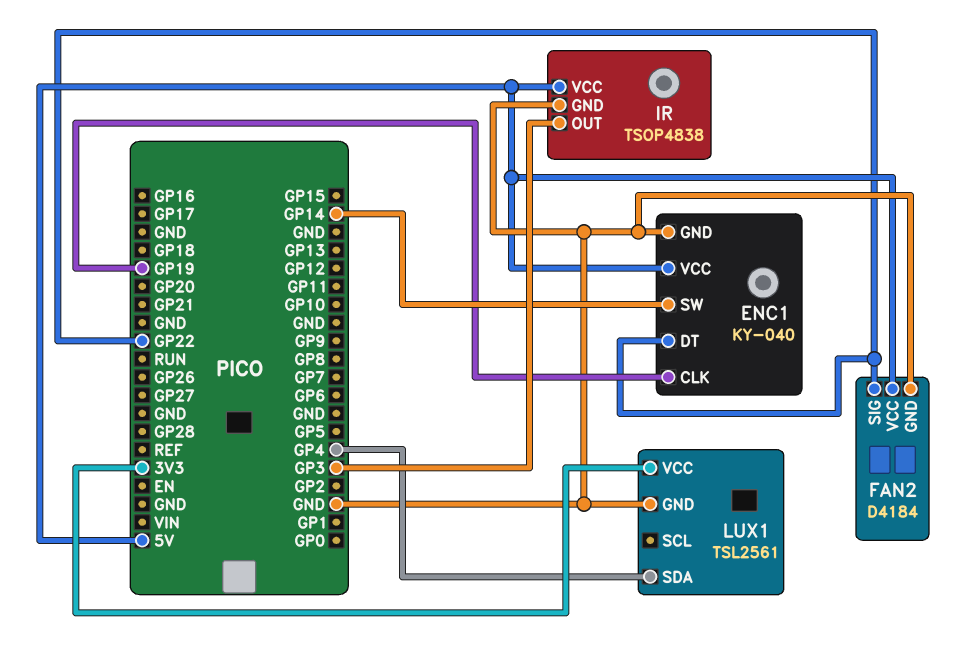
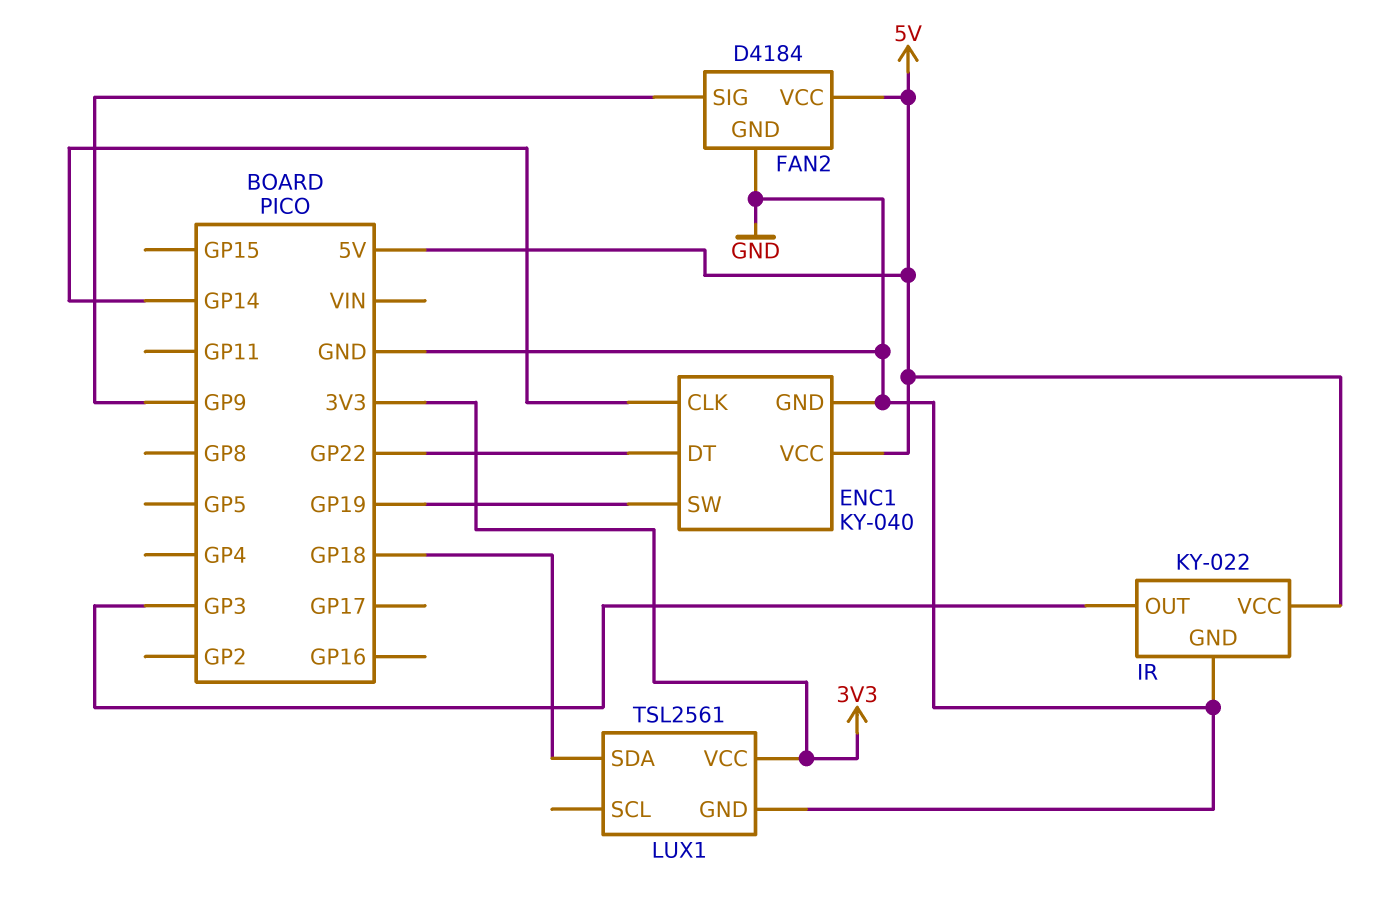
ENC1 pin CLK: GP19 -> GP14
ENC1 pin SW: GP14 -> GP19
FAN2 pin SIG: GP22 -> GP9
IR: TSOP4838 -> KY-022
LUX1 pin SDA: GP4 -> GP18

